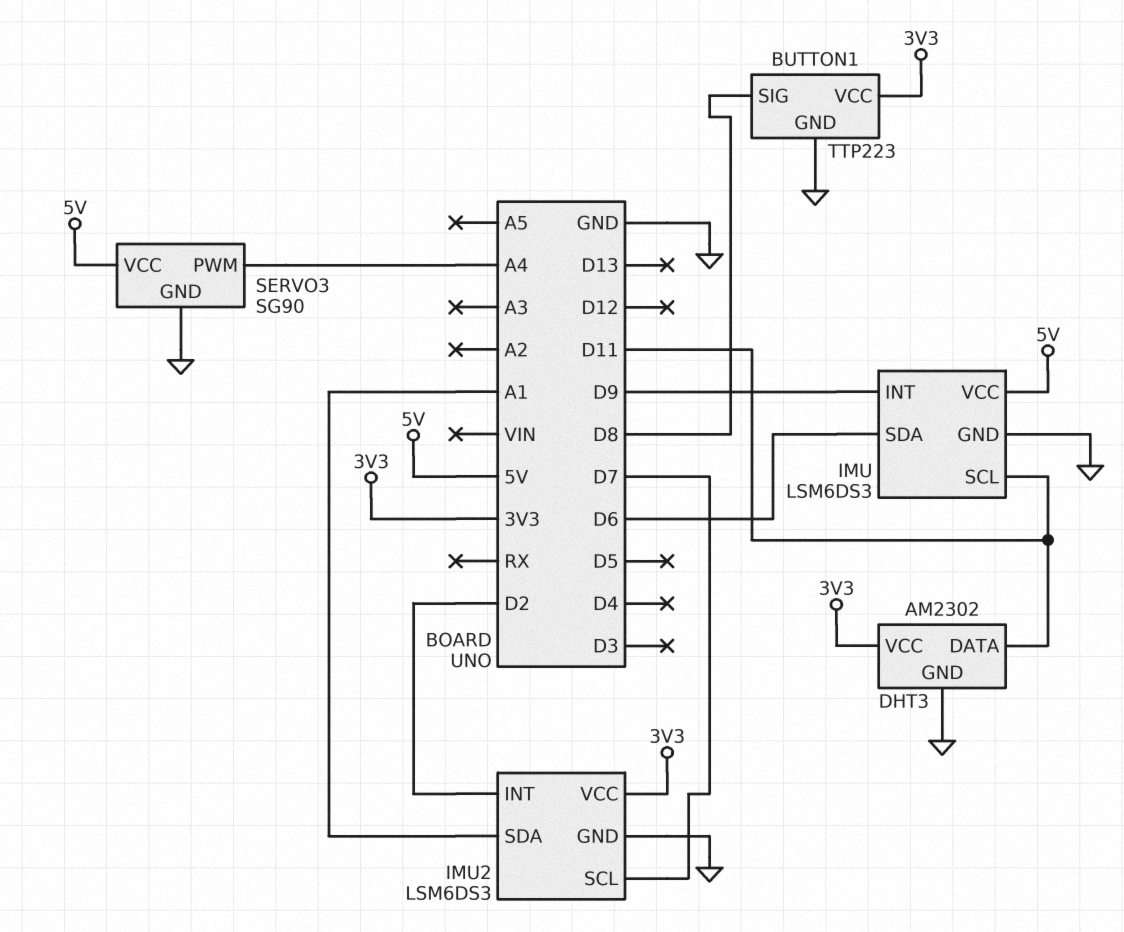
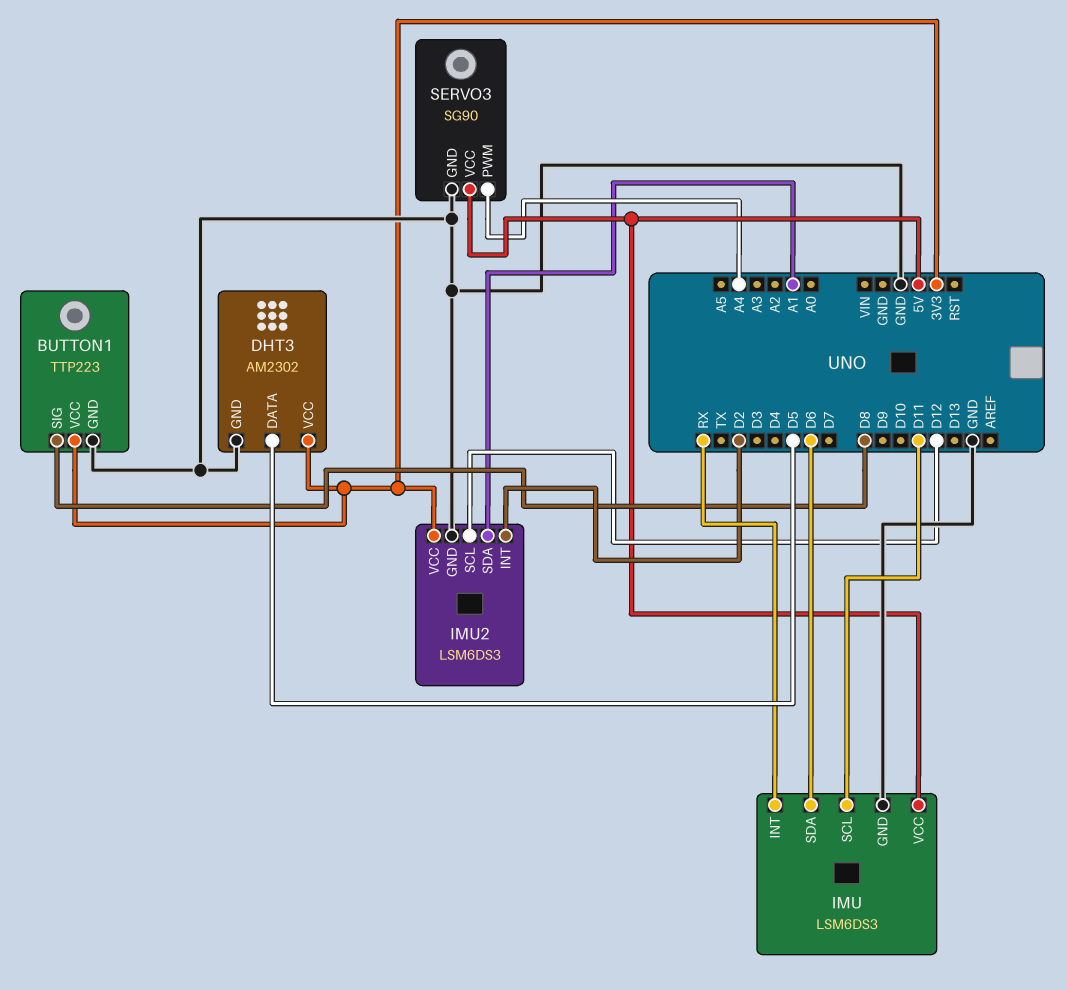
DHT3 pin DATA: D11 -> D5
IMU pin INT: D9 -> RX
IMU2 pin SCL: D7 -> D12

